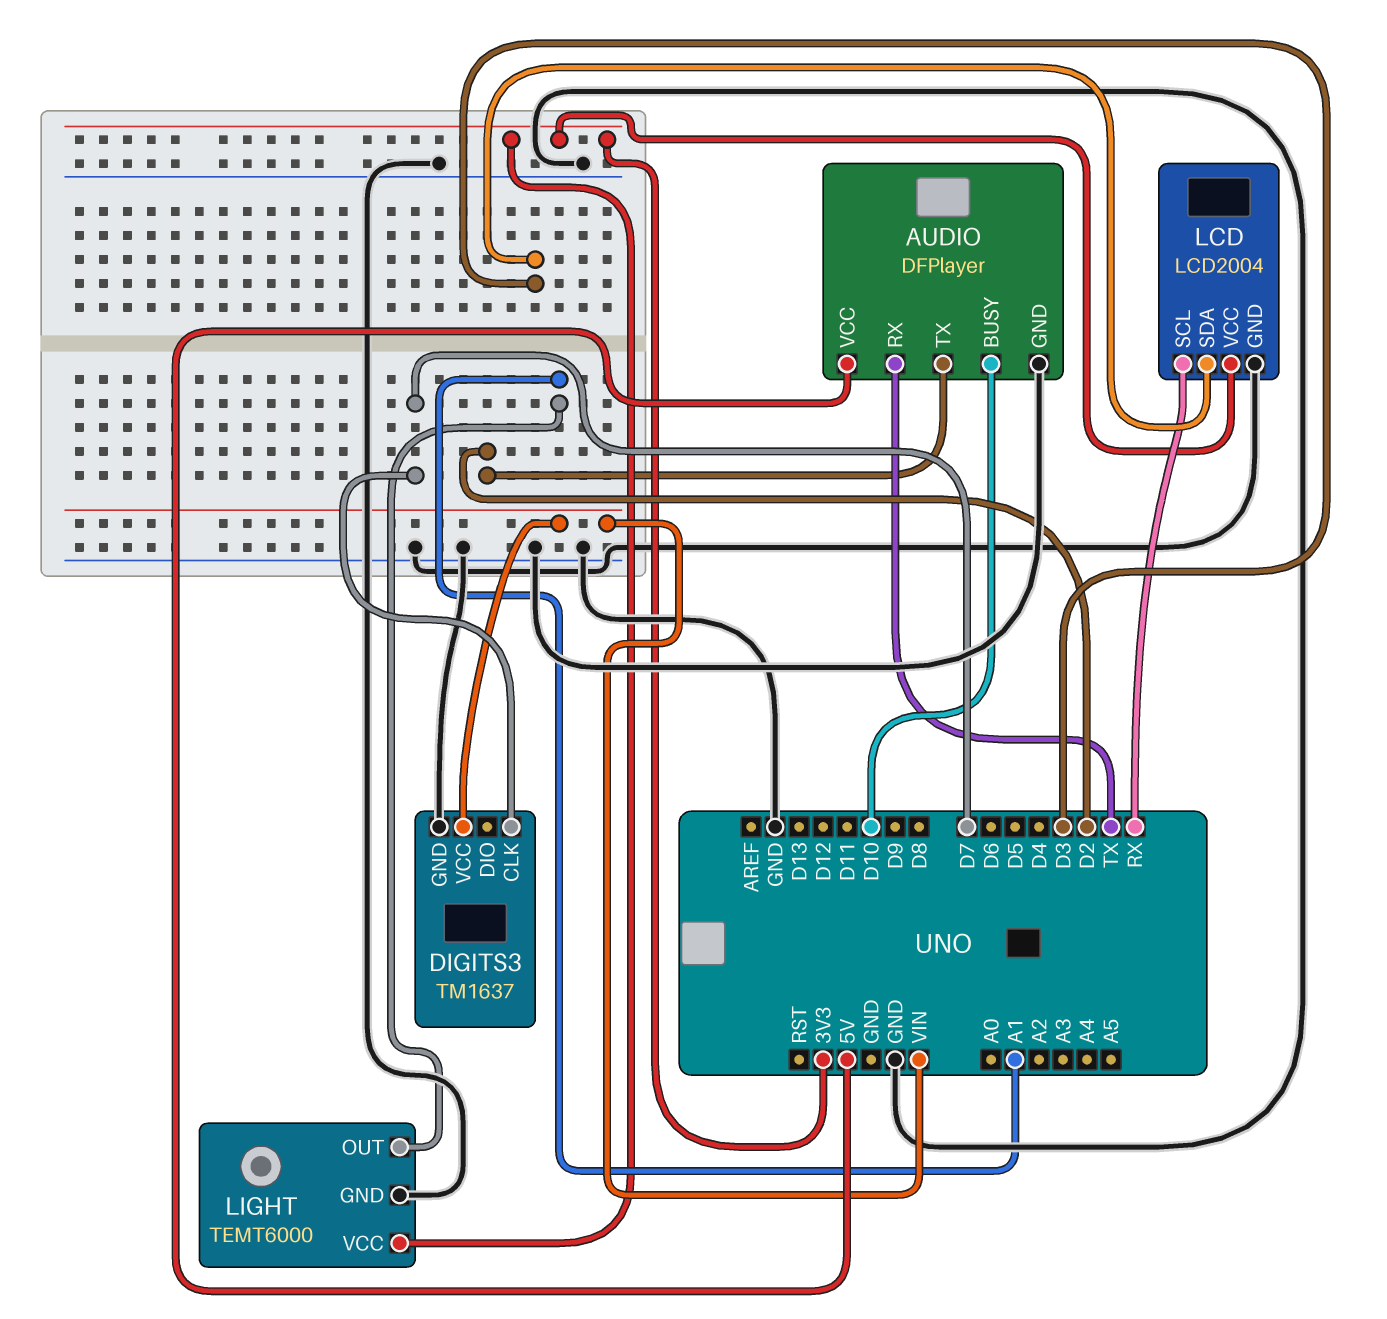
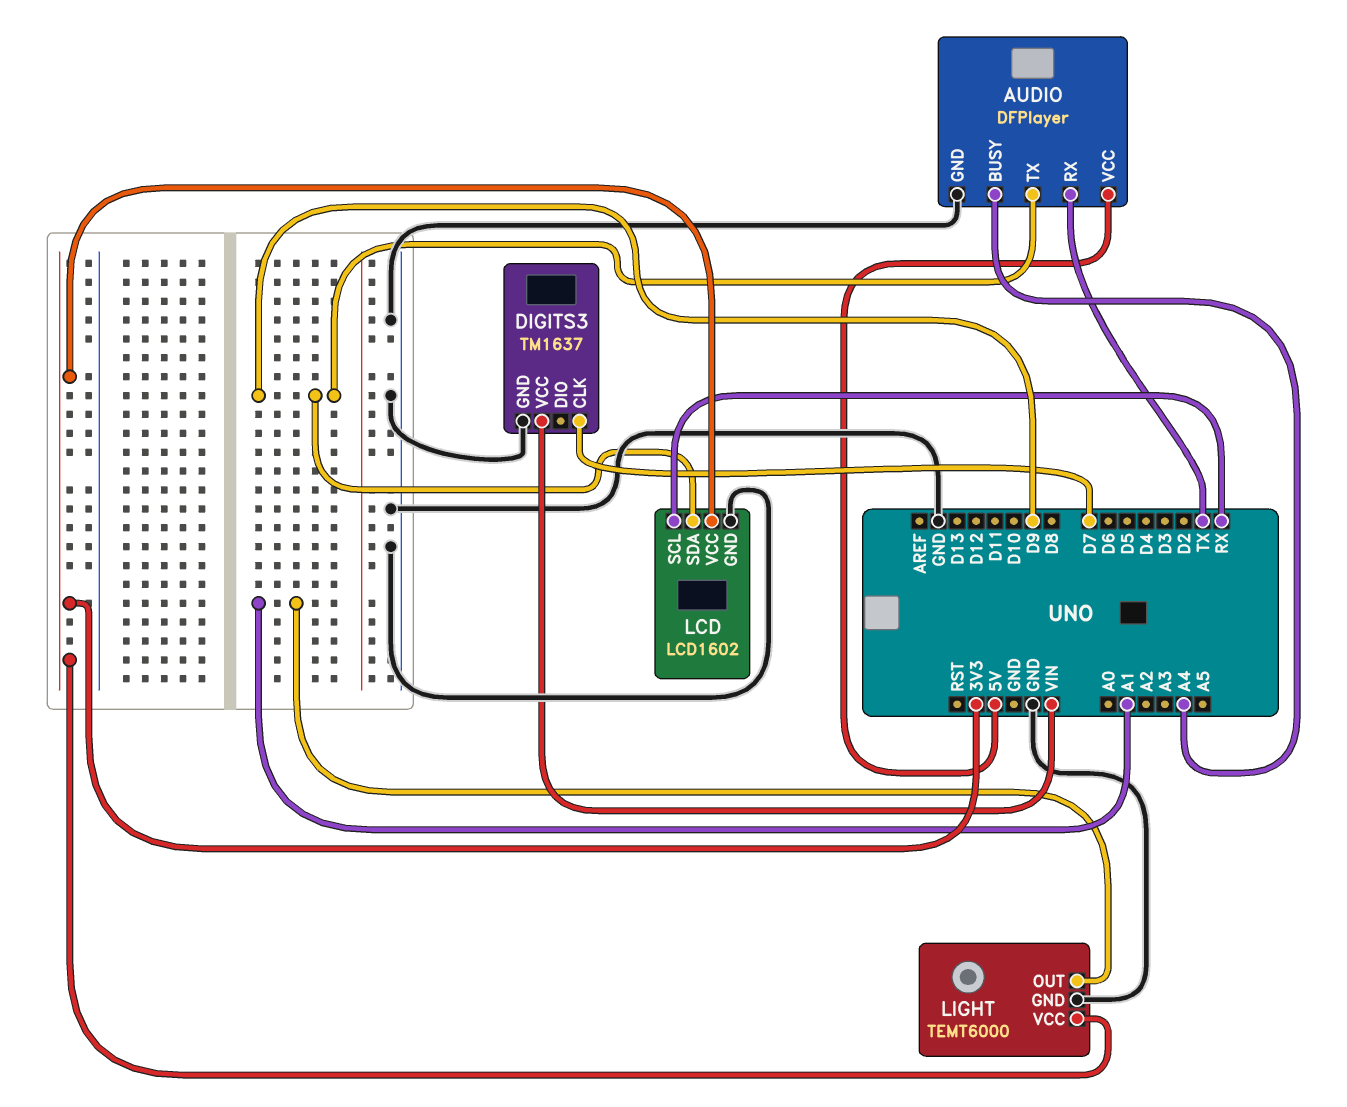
AUDIO pin BUSY: D10 -> A4
AUDIO pin TX: D2 -> D9
LCD: LCD2004 -> LCD1602
LCD pin SDA: D3 -> D9

